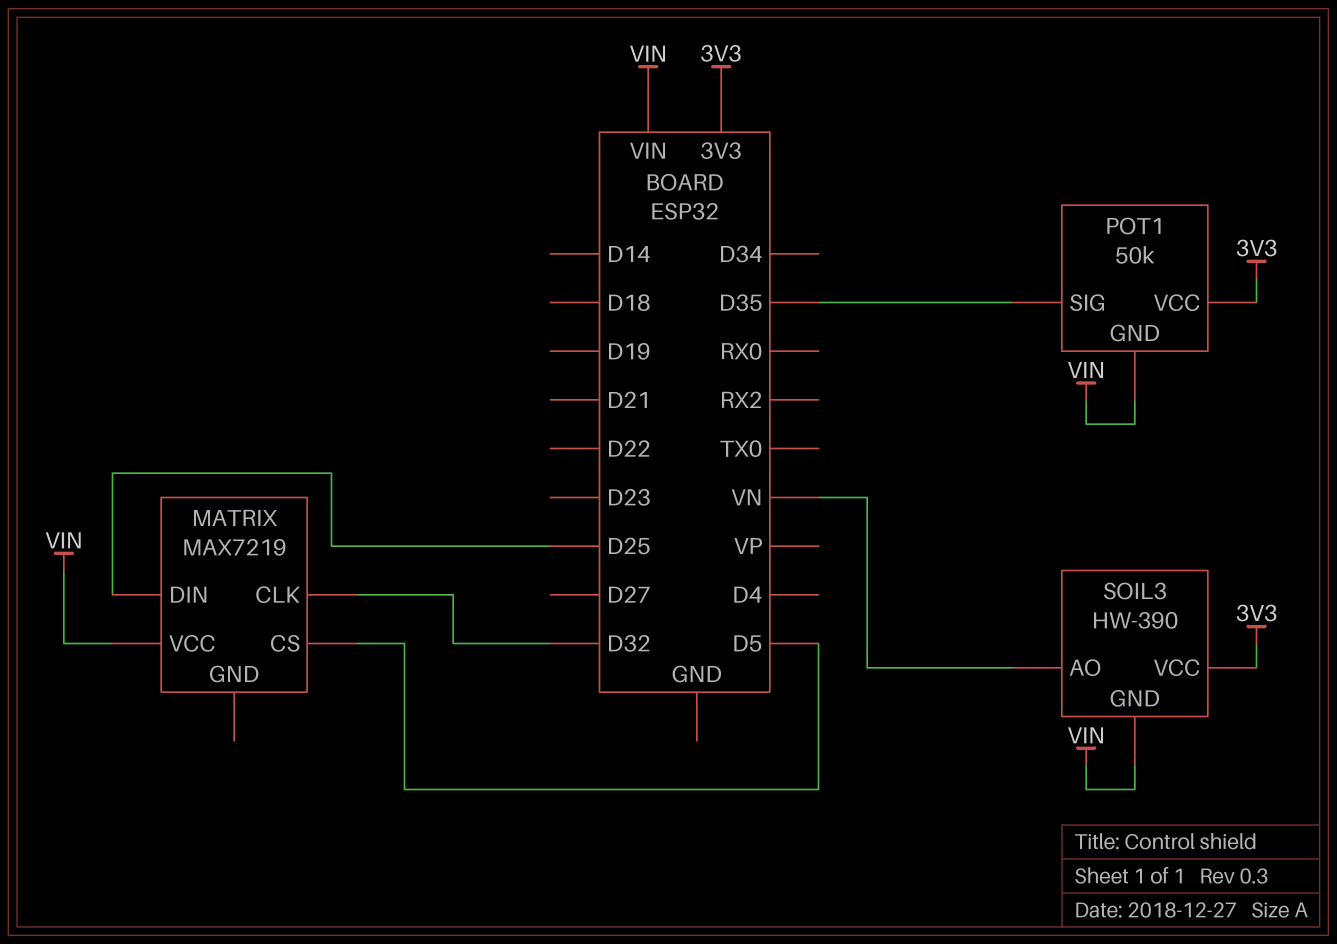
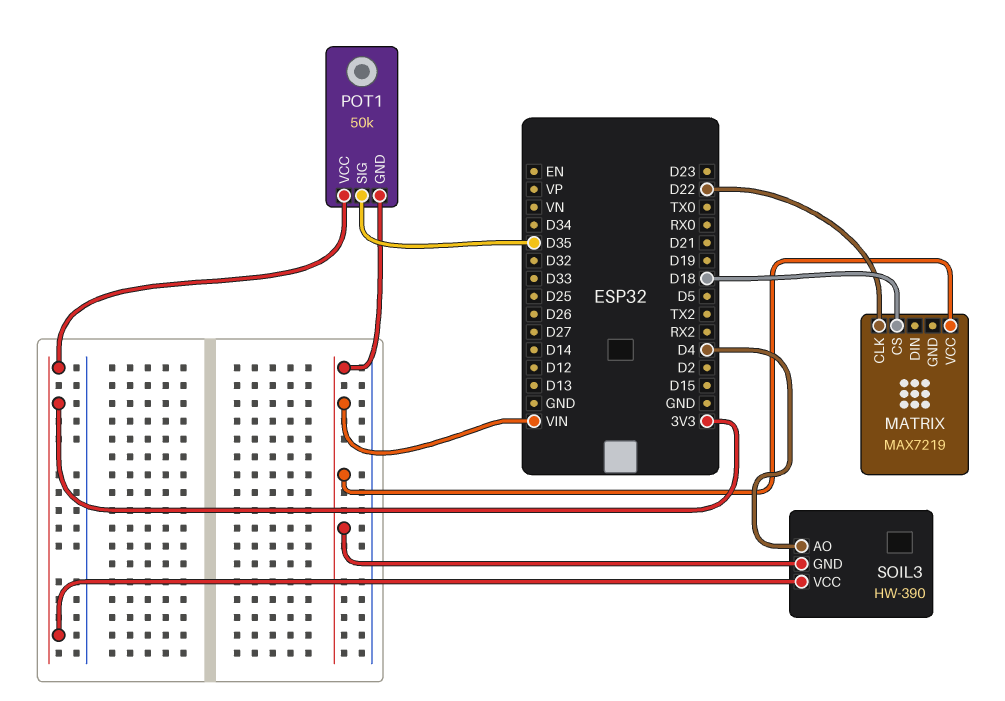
MATRIX pin CLK: D32 -> D22
MATRIX pin CS: D5 -> D18
MATRIX pin DIN: D25 -> none
SOIL3 pin AO: VN -> D4

